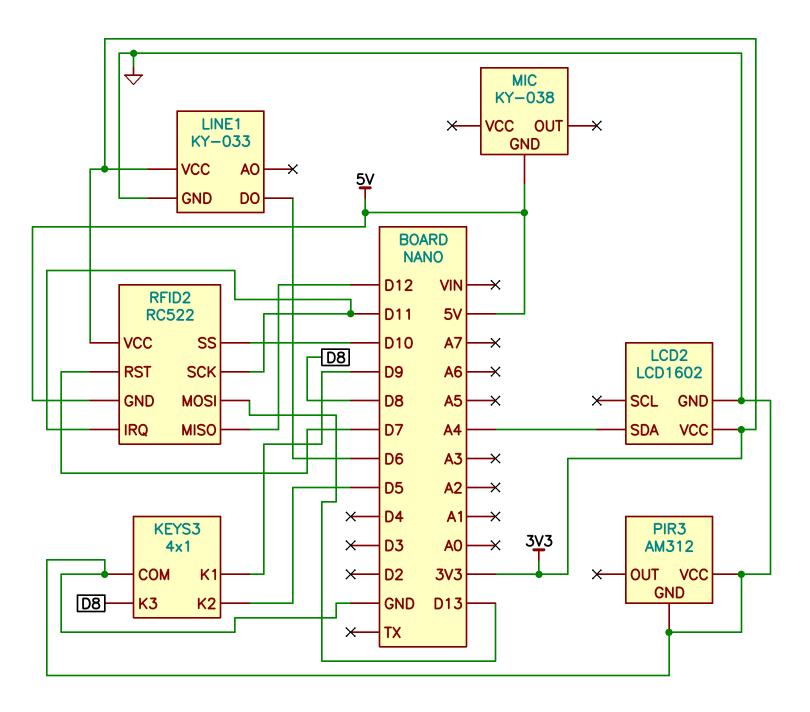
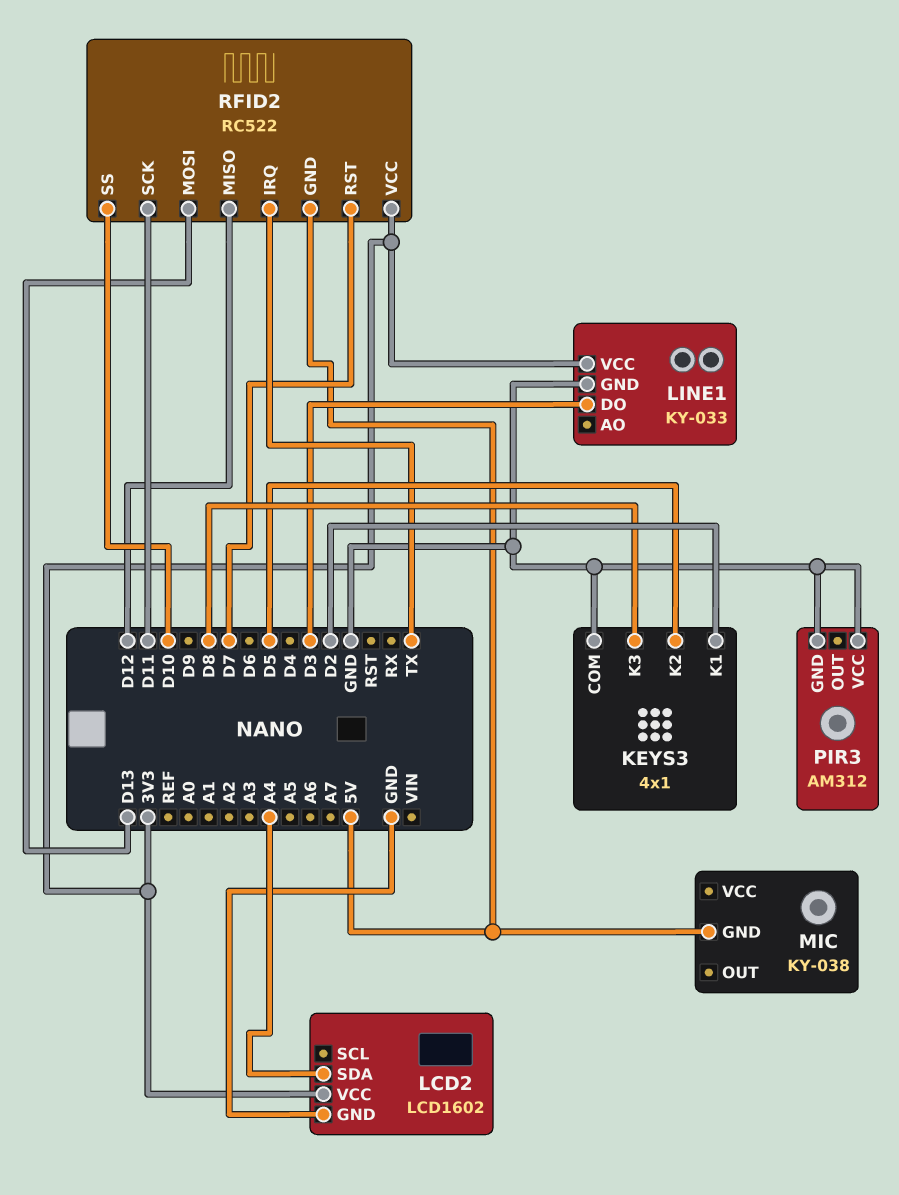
KEYS3 pin K1: D9 -> D2
LINE1 pin DO: D6 -> D3
RFID2 pin IRQ: D11 -> TX

